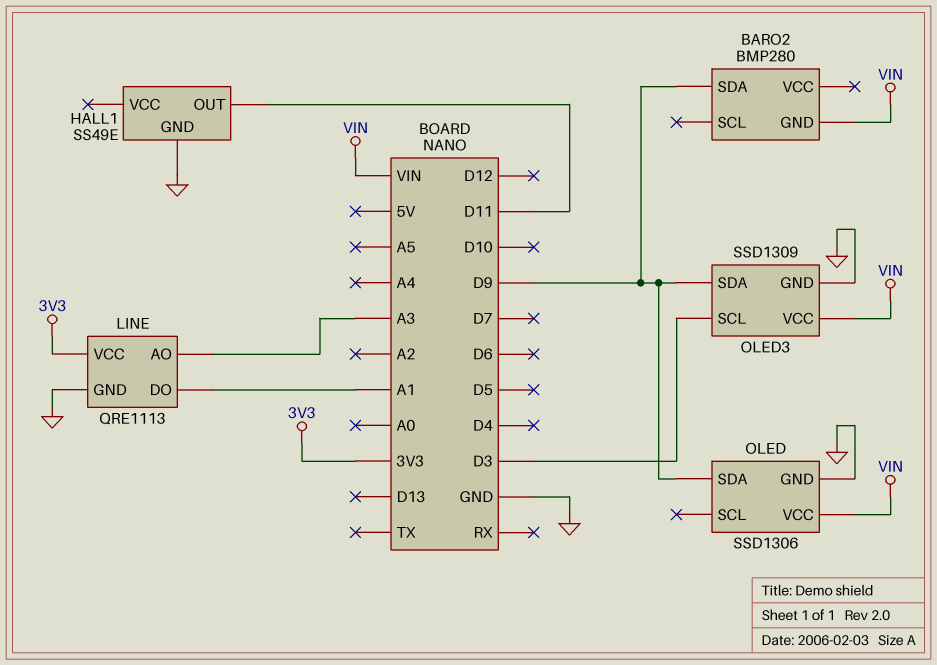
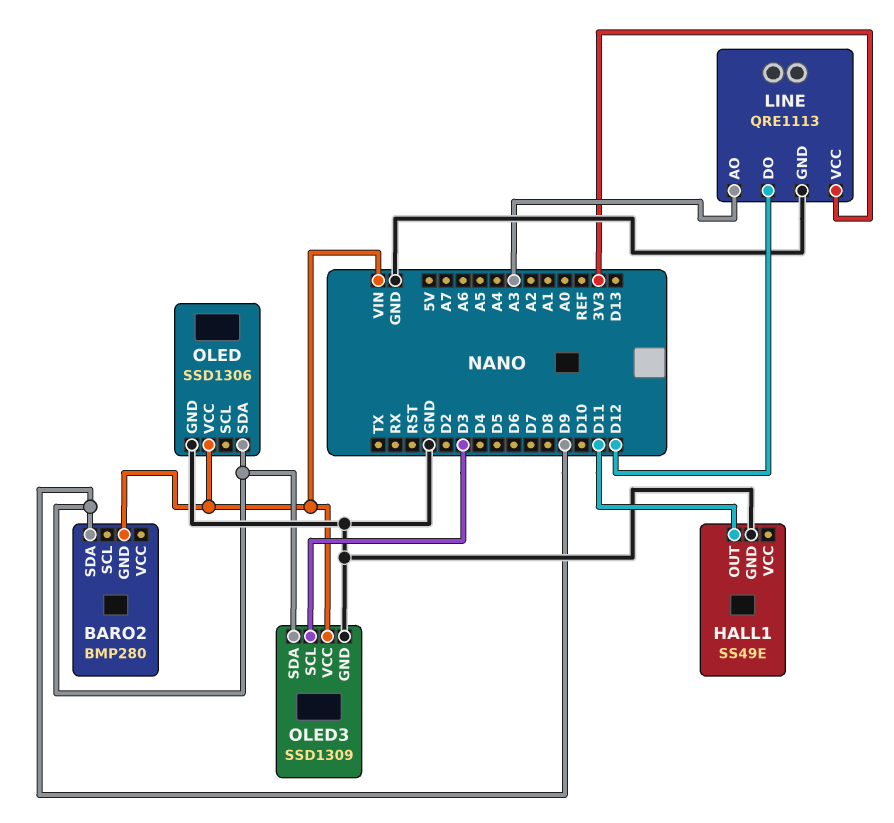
LINE pin DO: A1 -> D12

